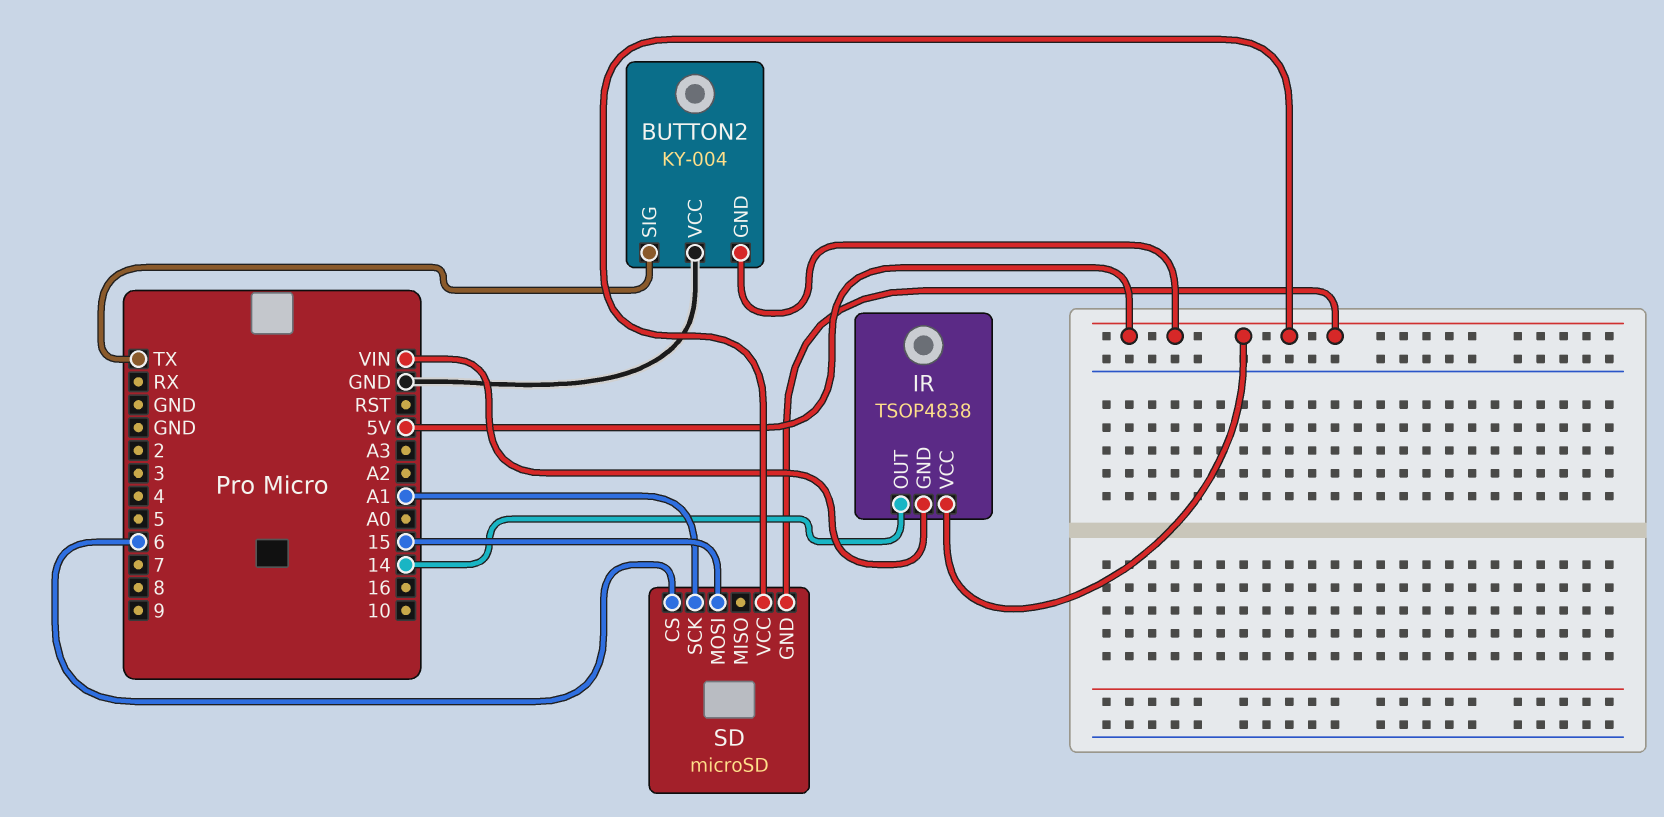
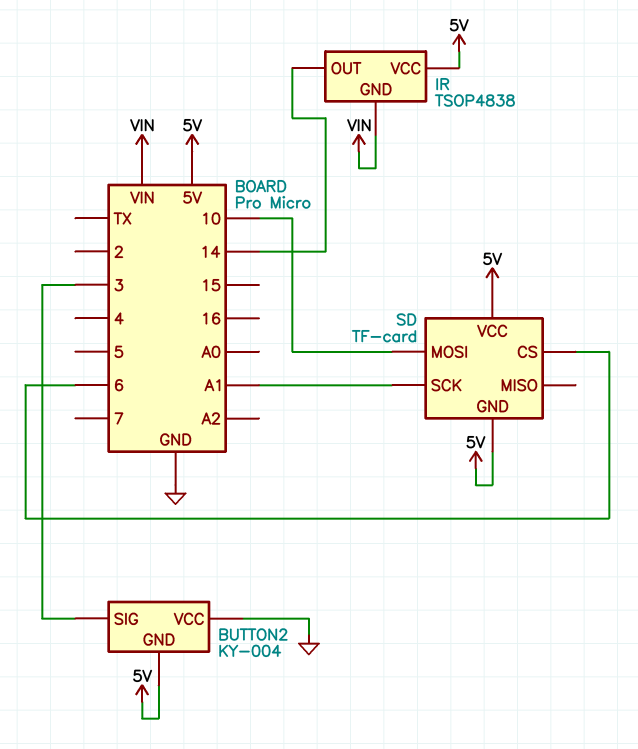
BUTTON2 pin SIG: TX -> 3
SD: microSD -> TF-card
SD pin MOSI: 15 -> 10

